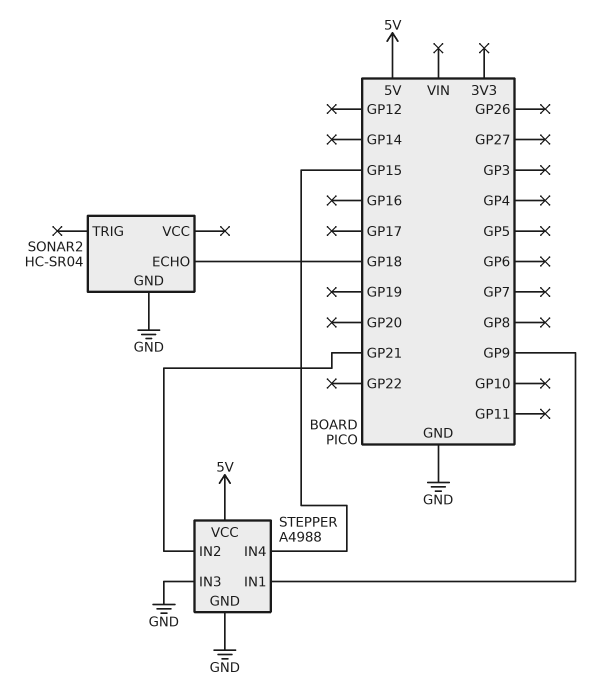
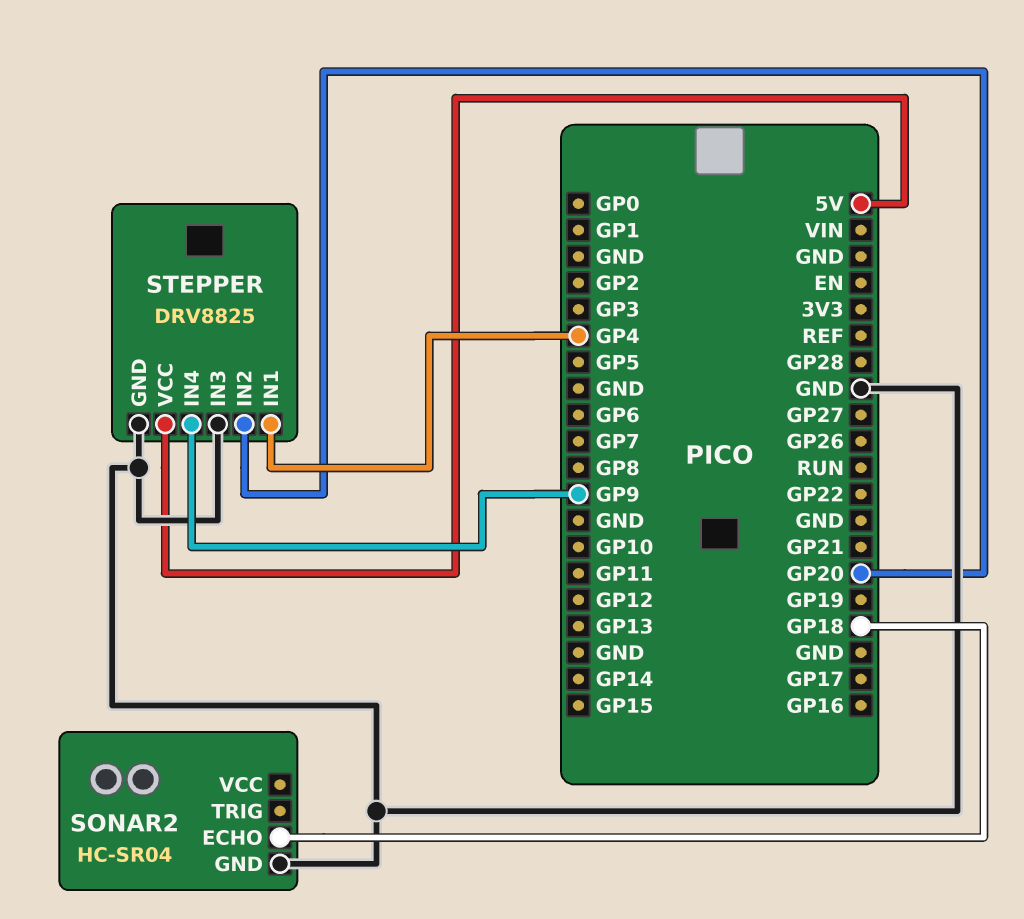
STEPPER: A4988 -> DRV8825
STEPPER pin IN1: GP9 -> GP4
STEPPER pin IN2: GP21 -> GP20
STEPPER pin IN4: GP15 -> GP9

